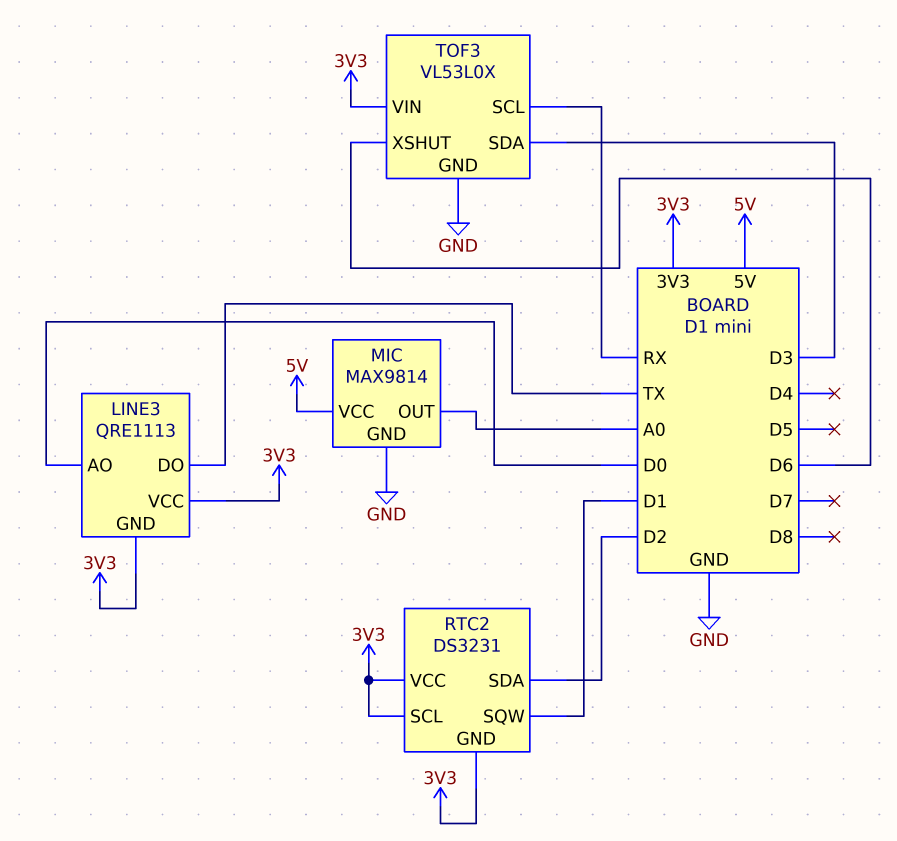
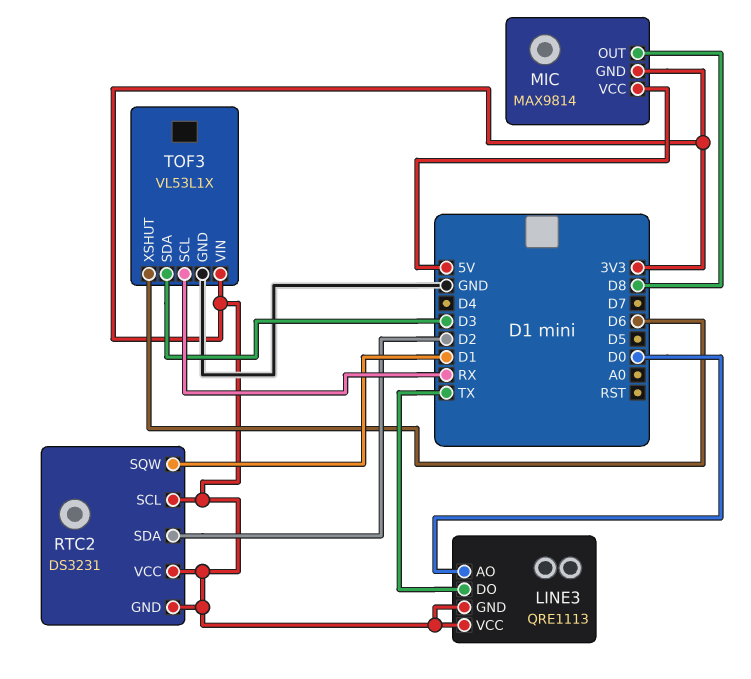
MIC pin GND: GND -> 3V3
MIC pin OUT: A0 -> D8
TOF3: VL53L0X -> VL53L1X

